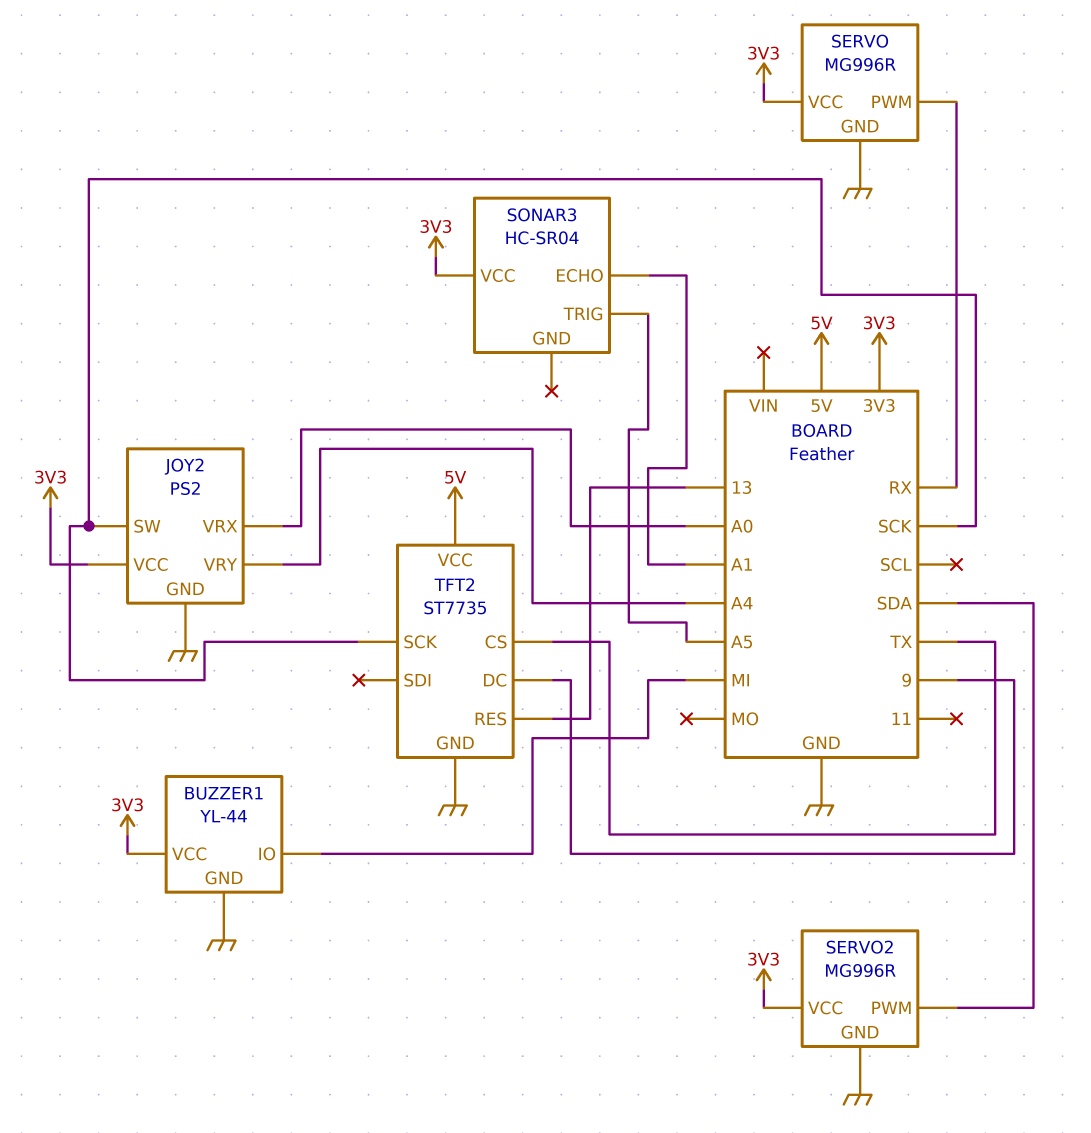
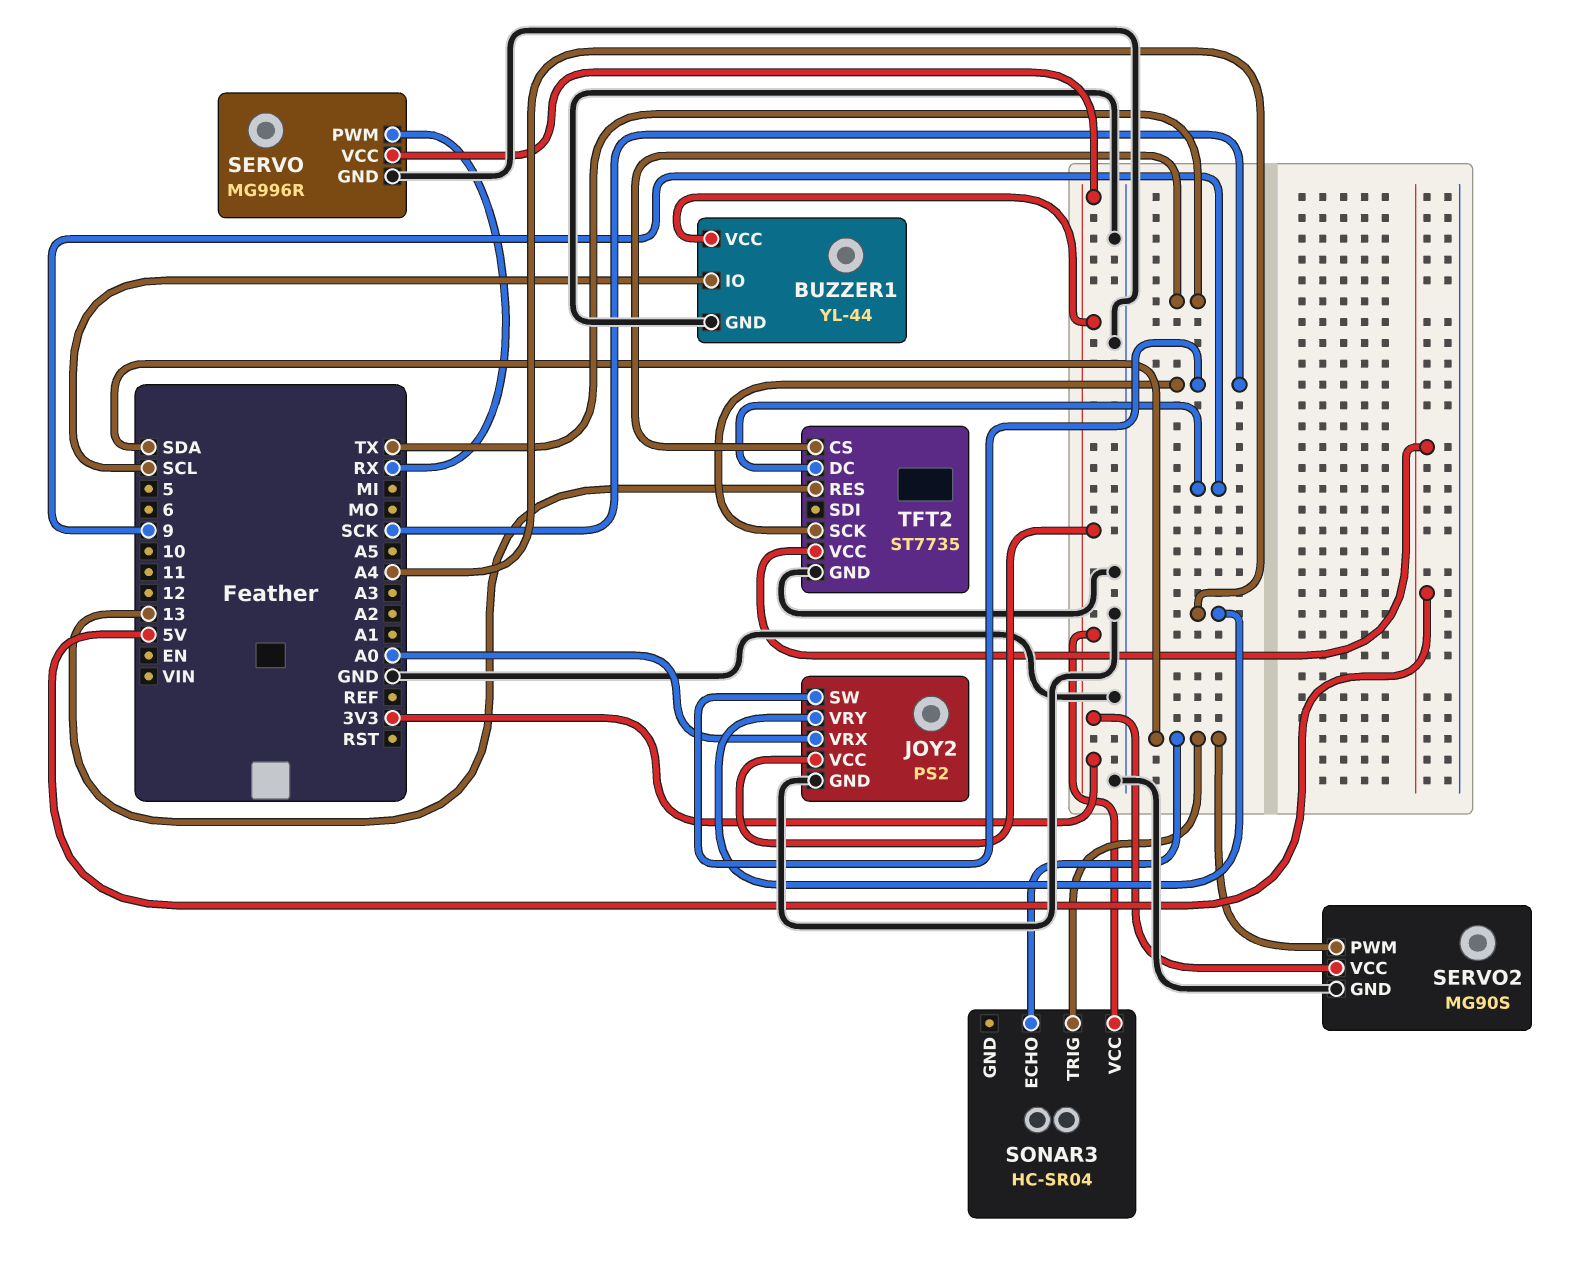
BUZZER1 pin IO: MI -> SCL
SERVO2: MG996R -> MG90S
SONAR3 pin ECHO: A1 -> SDA
SONAR3 pin TRIG: A5 -> SDA

